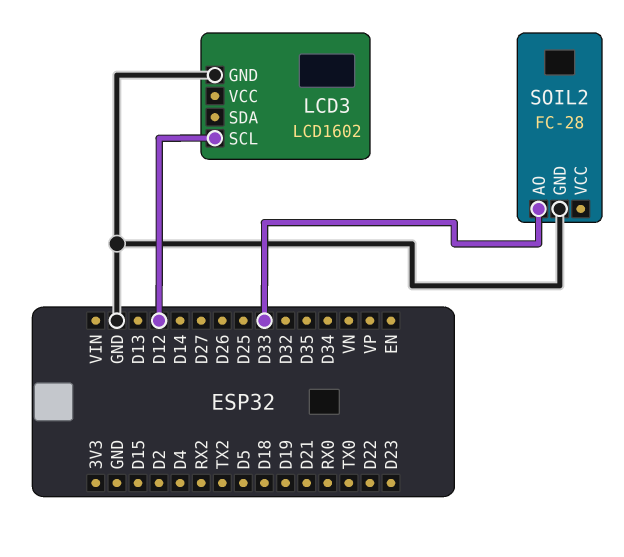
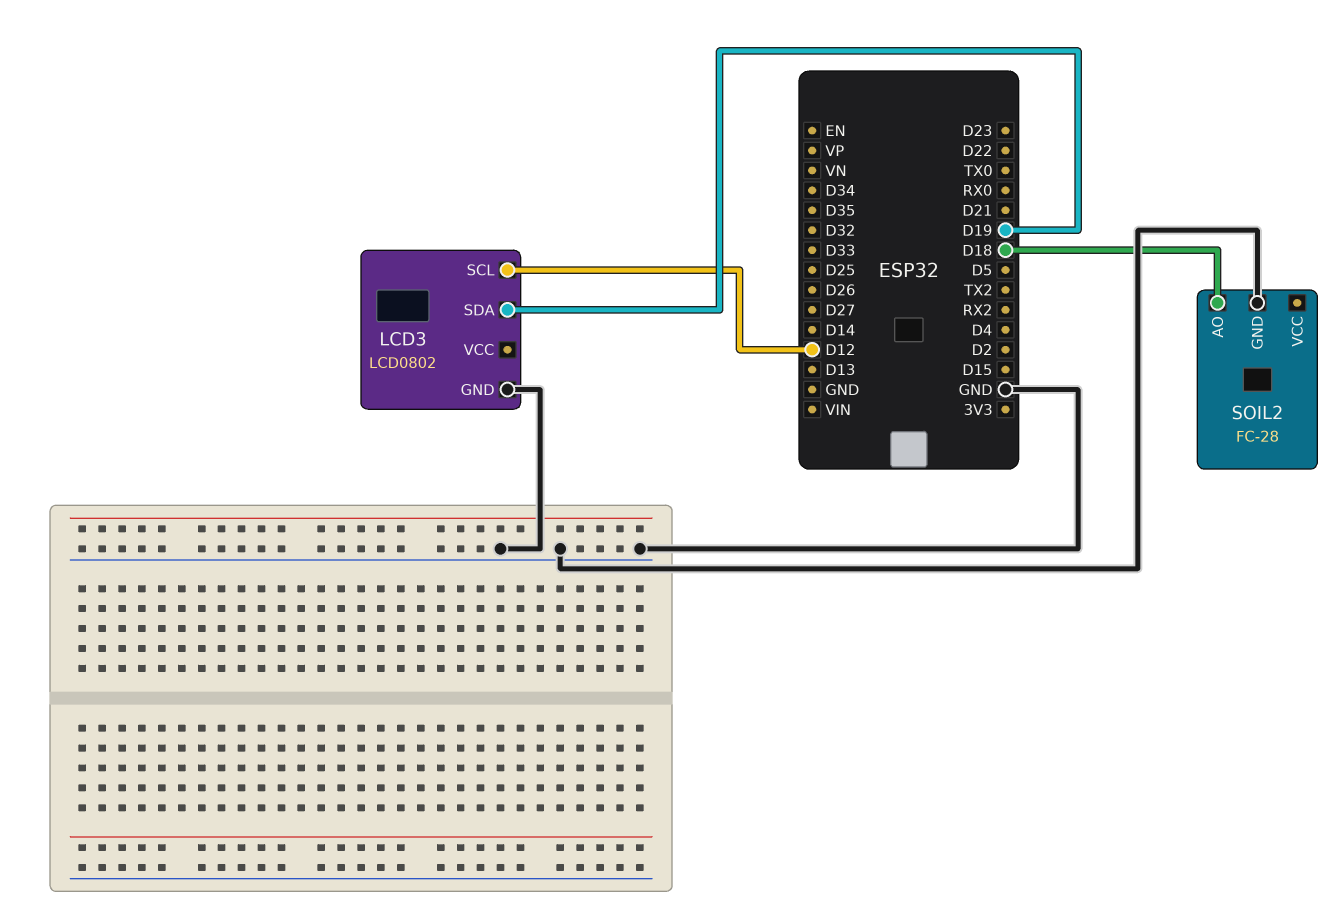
LCD3: LCD1602 -> LCD0802
LCD3 pin SDA: none -> D19
SOIL2 pin AO: D33 -> D18

